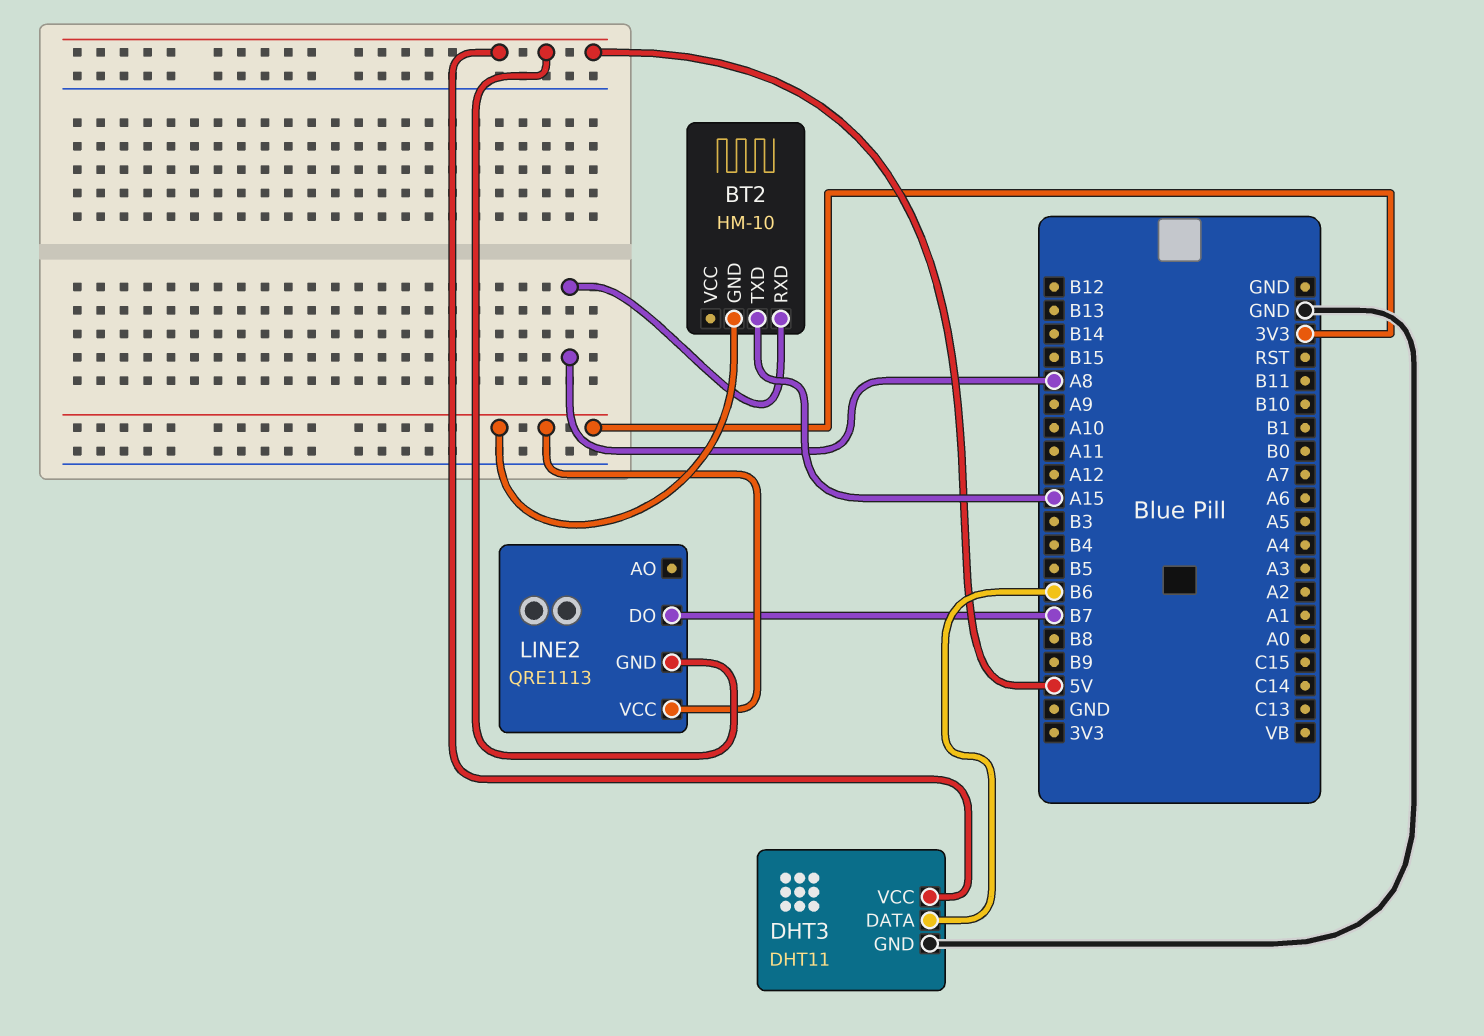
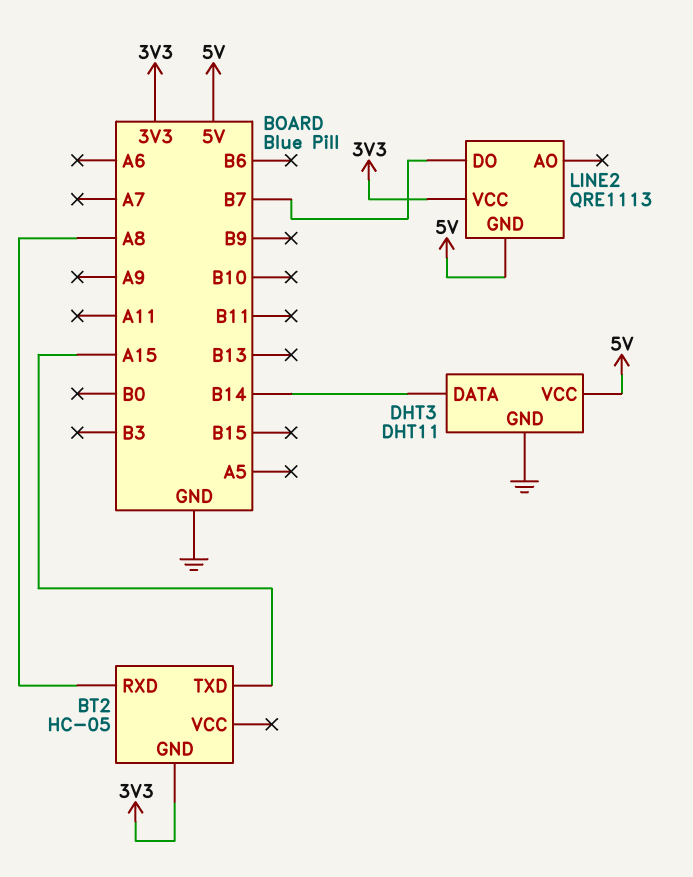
BT2: HM-10 -> HC-05
DHT3 pin DATA: B6 -> B14

